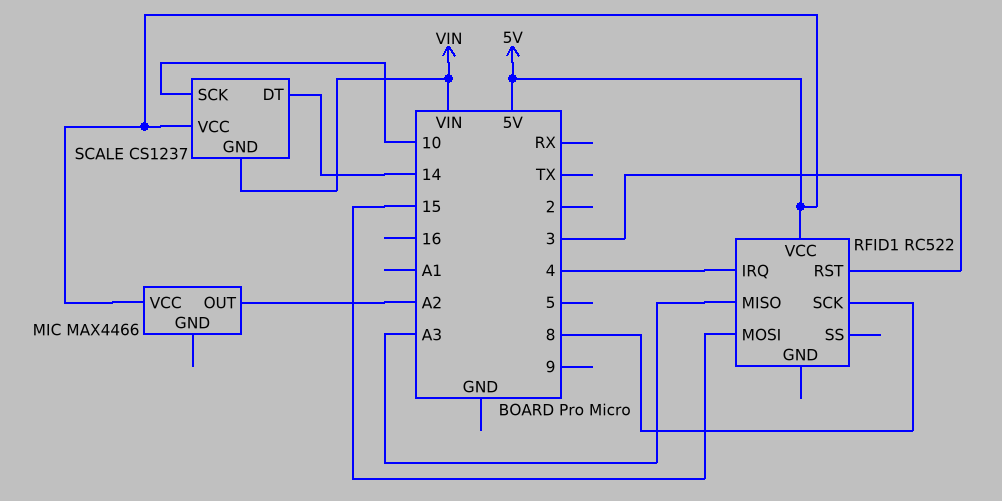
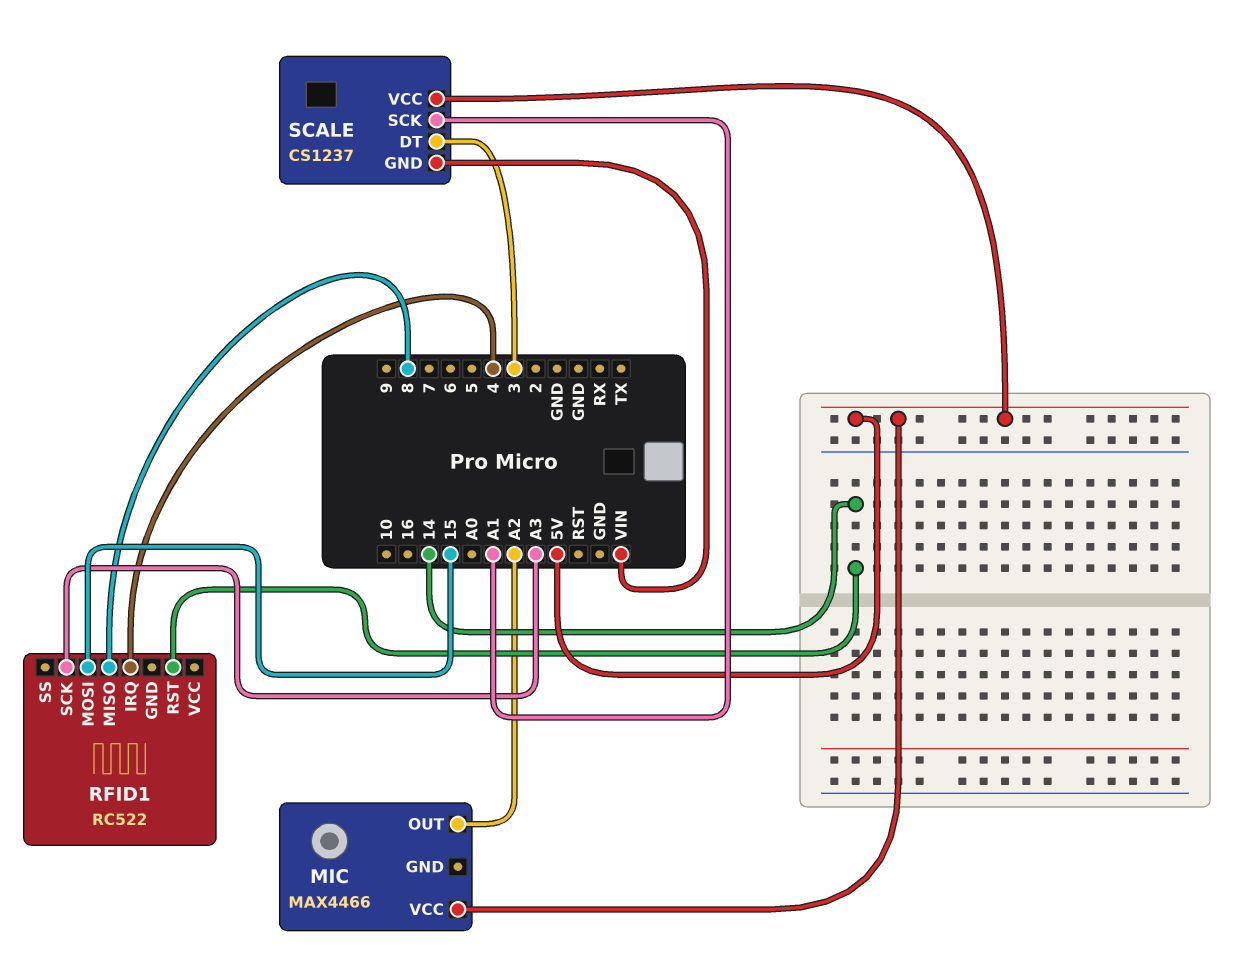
RFID1 pin MISO: A3 -> 8
RFID1 pin RST: 3 -> 14
RFID1 pin SCK: 8 -> A3
RFID1 pin VCC: 5V -> none
SCALE pin DT: 14 -> 3
SCALE pin SCK: 10 -> A1

